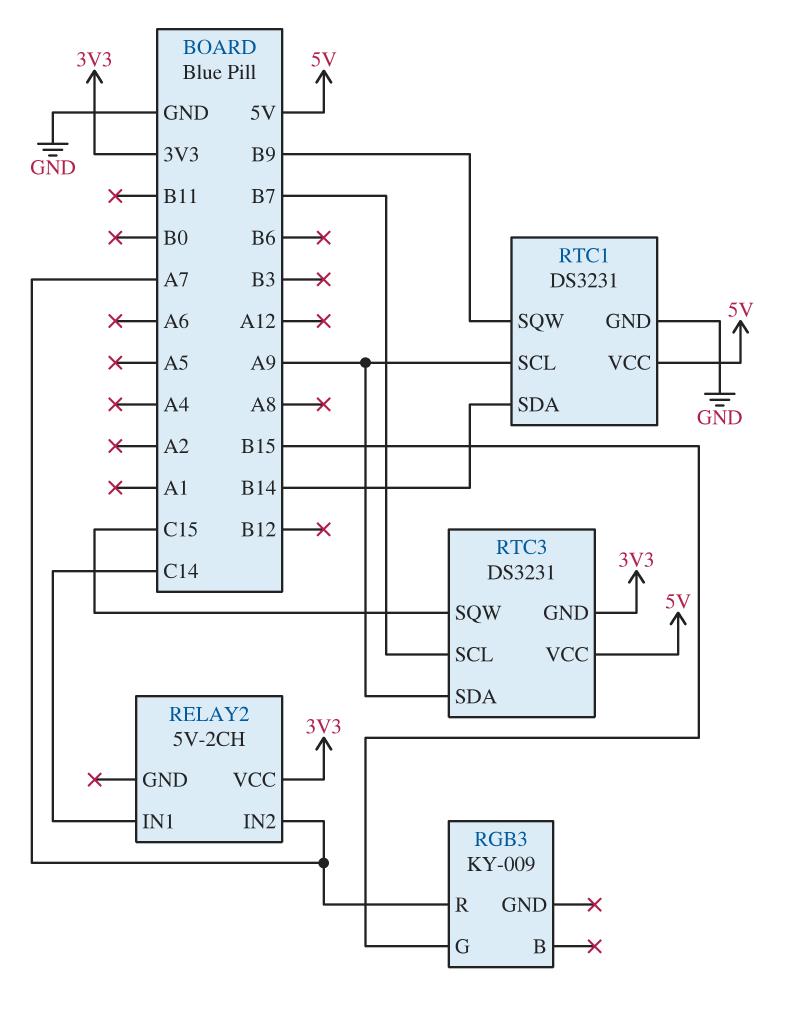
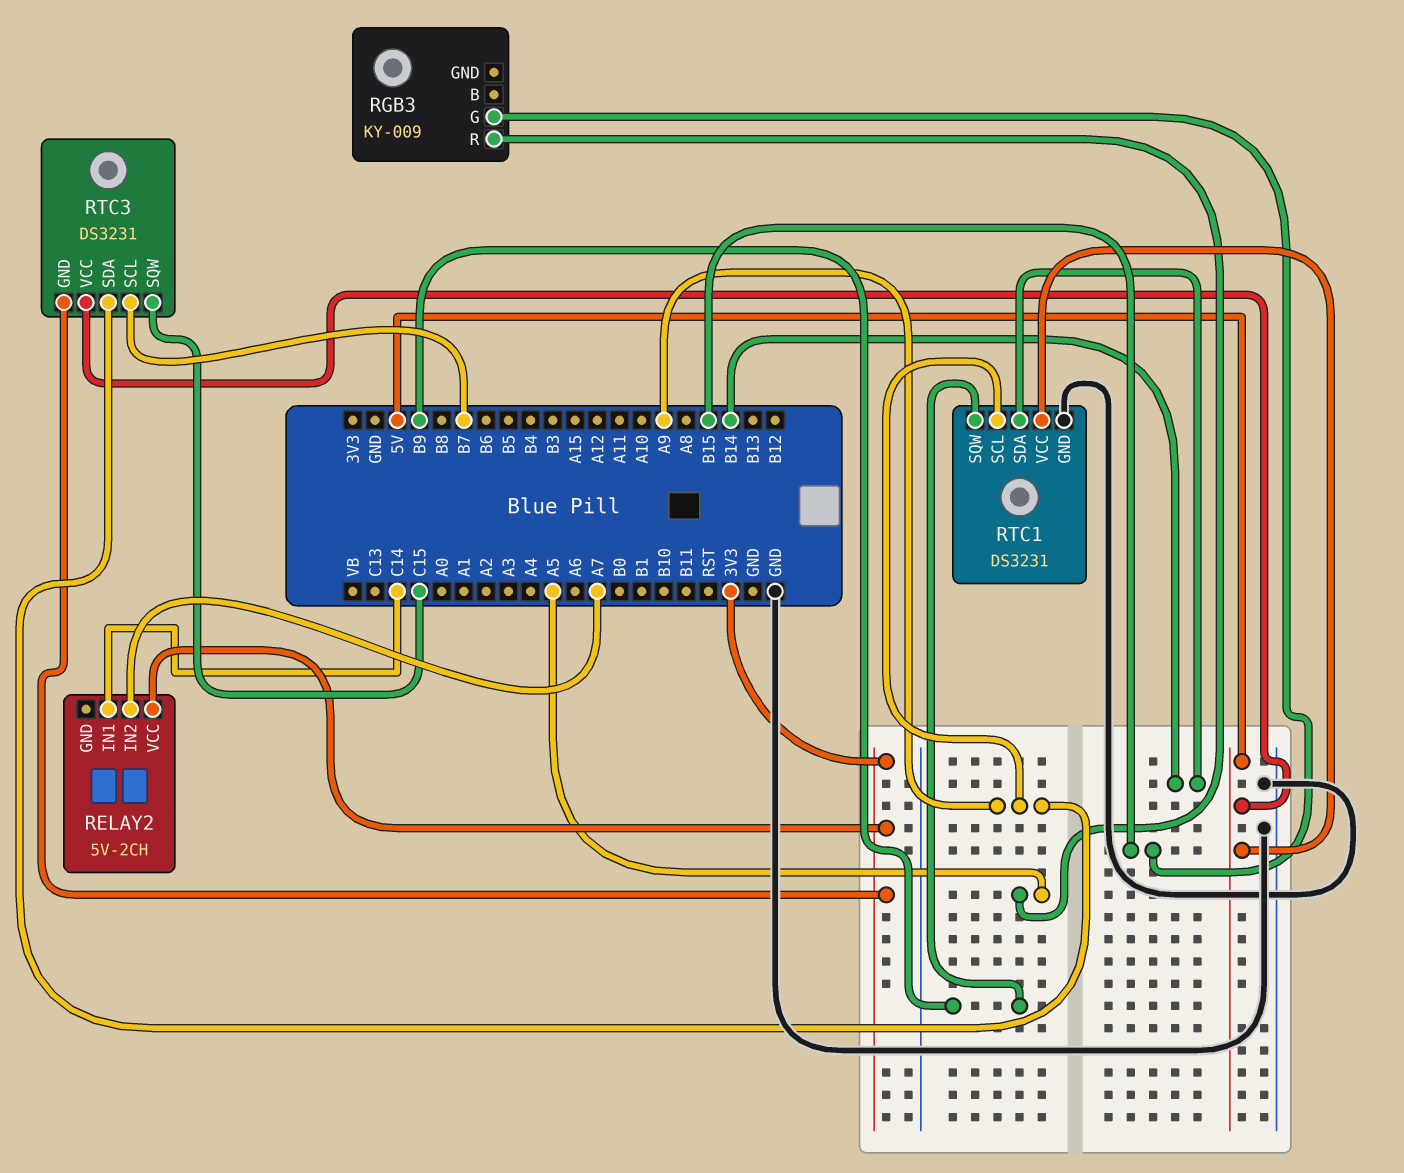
RGB3 pin R: A7 -> A5

